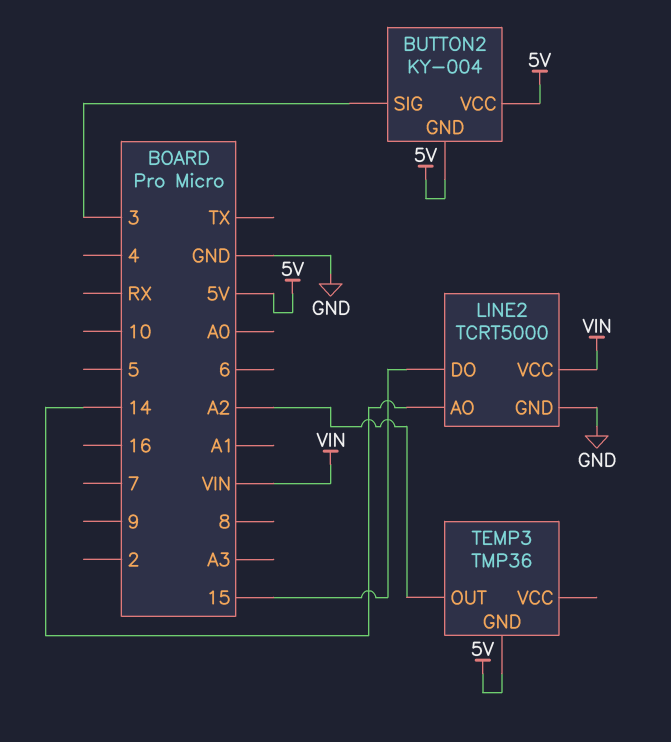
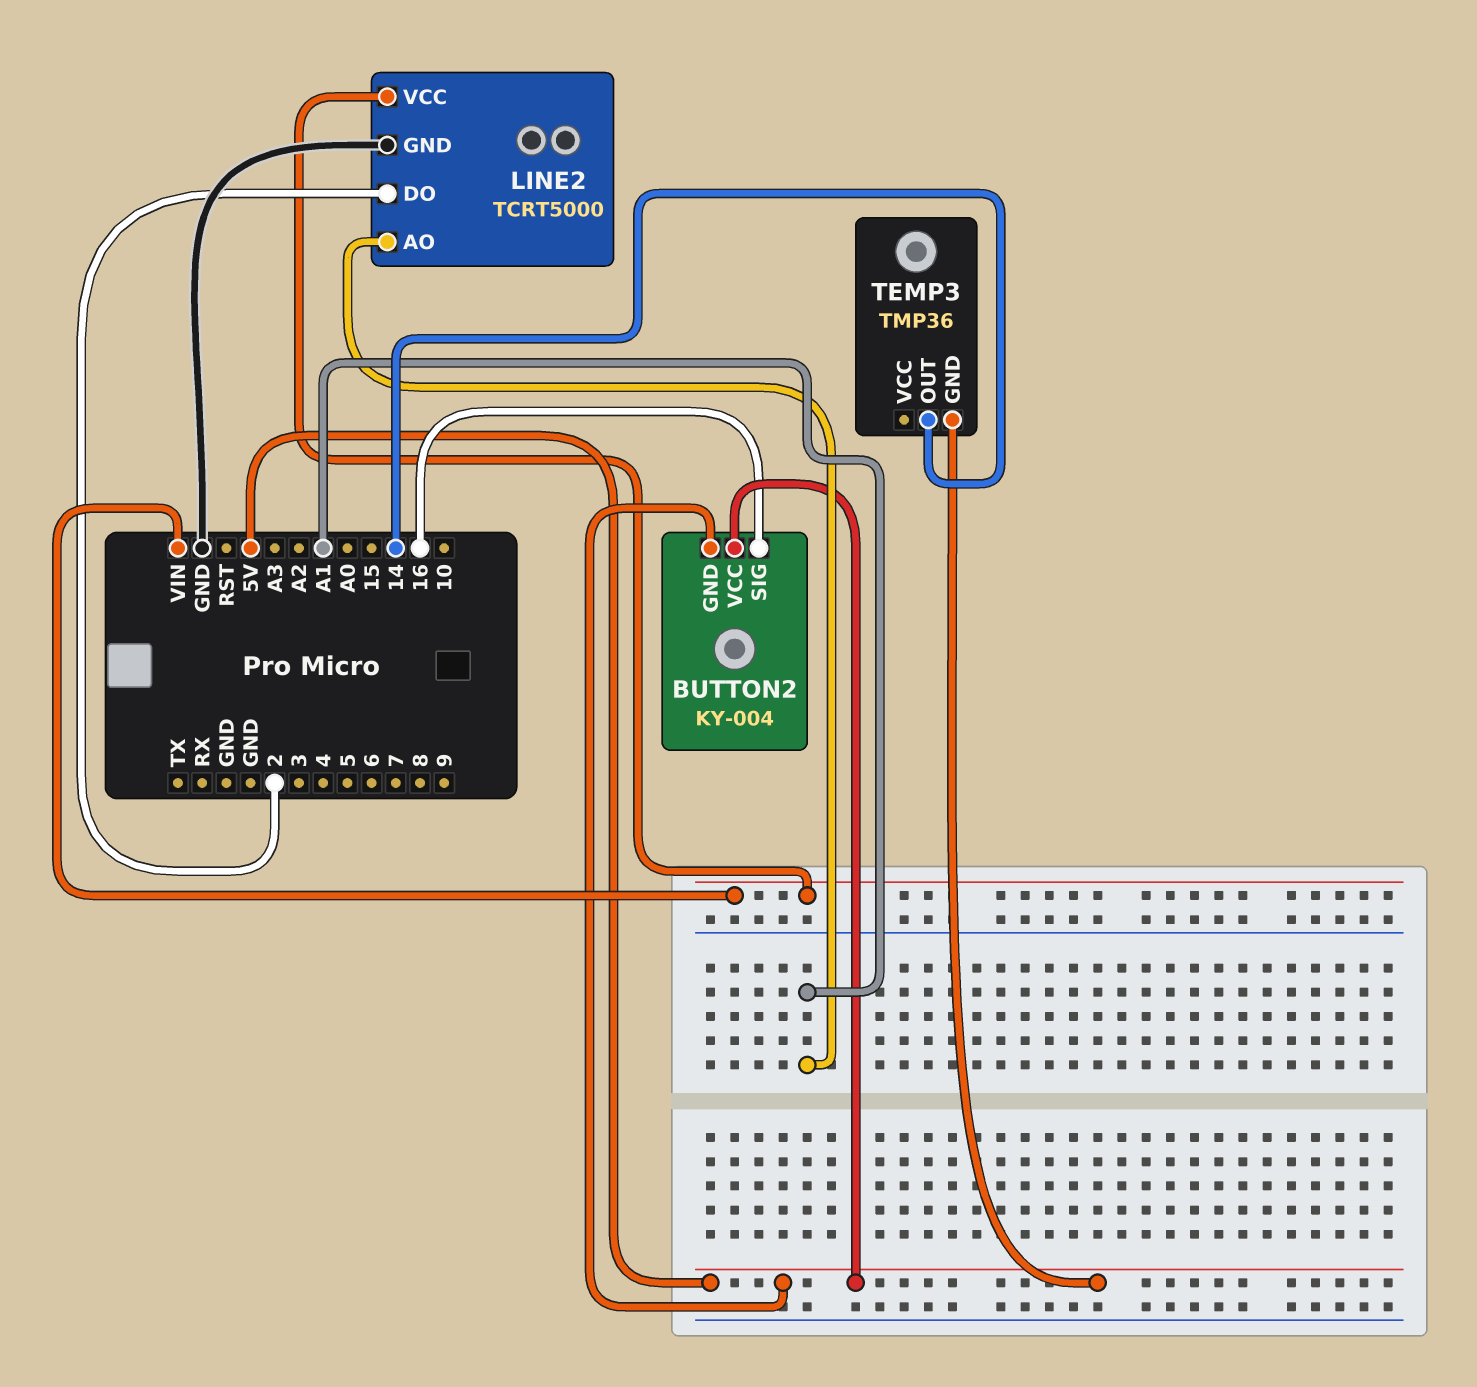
BUTTON2 pin SIG: 3 -> 16
LINE2 pin AO: 14 -> A1
LINE2 pin DO: 15 -> 2
TEMP3 pin OUT: A2 -> 14

